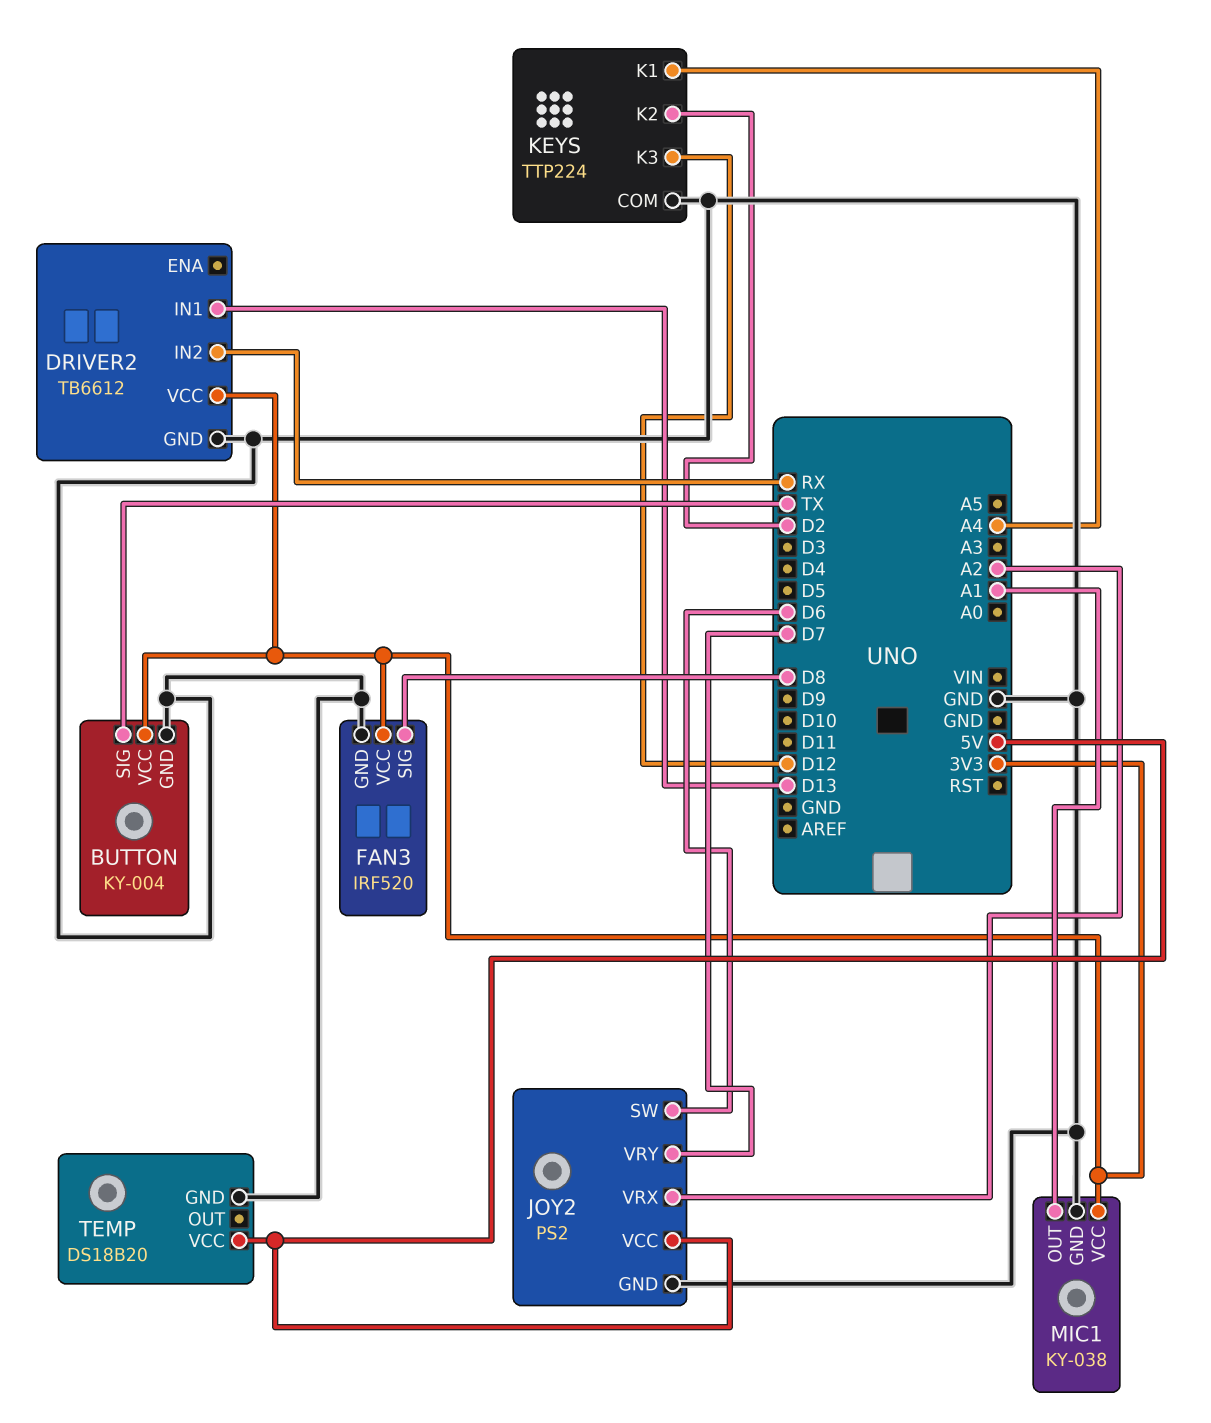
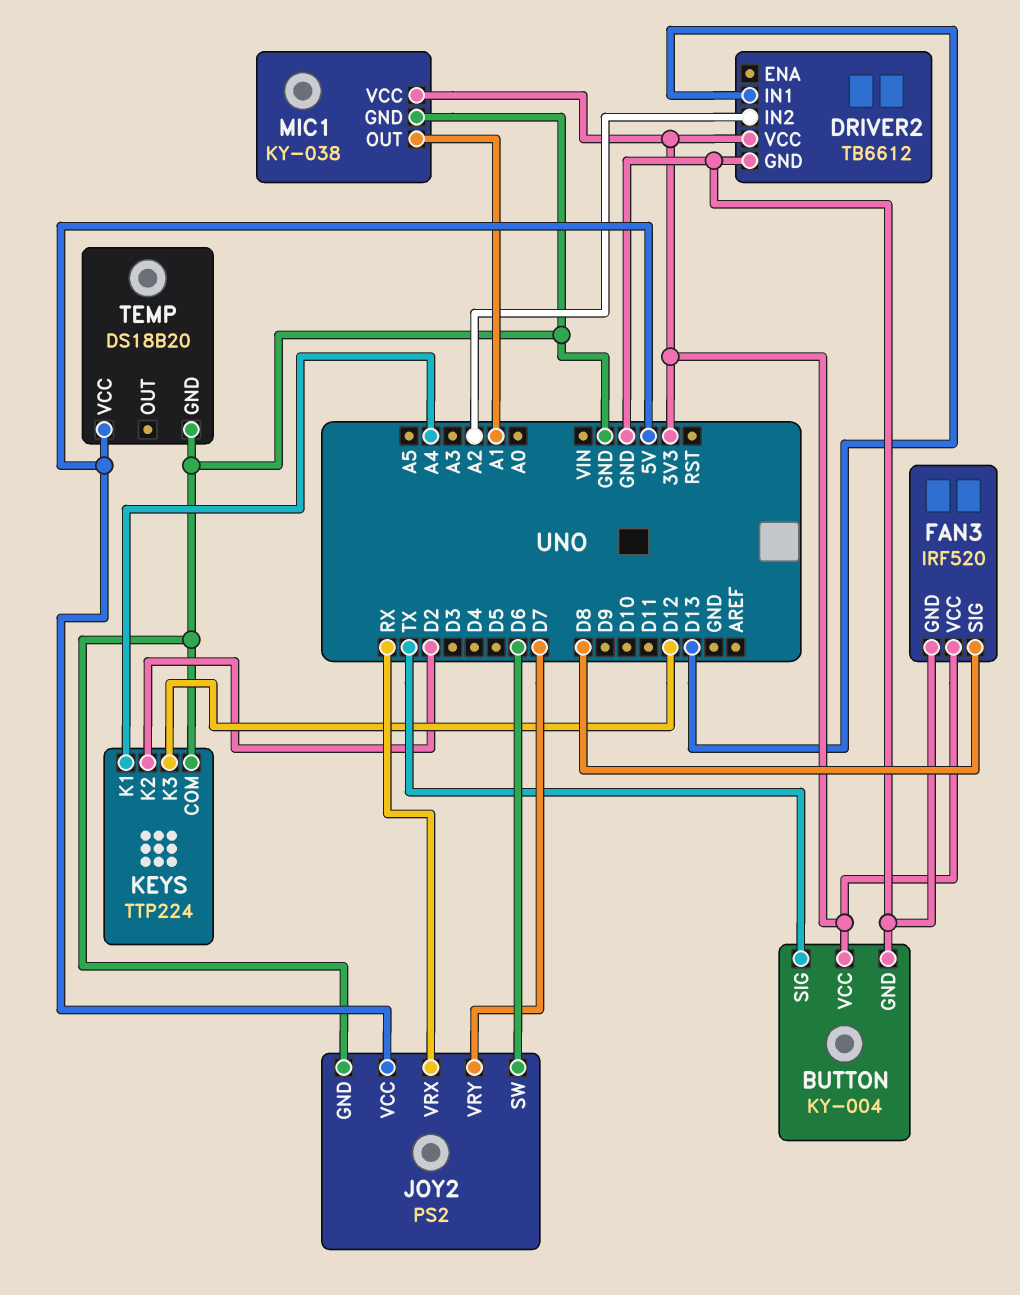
DRIVER2 pin IN2: RX -> A2
JOY2 pin VRX: A2 -> RX

